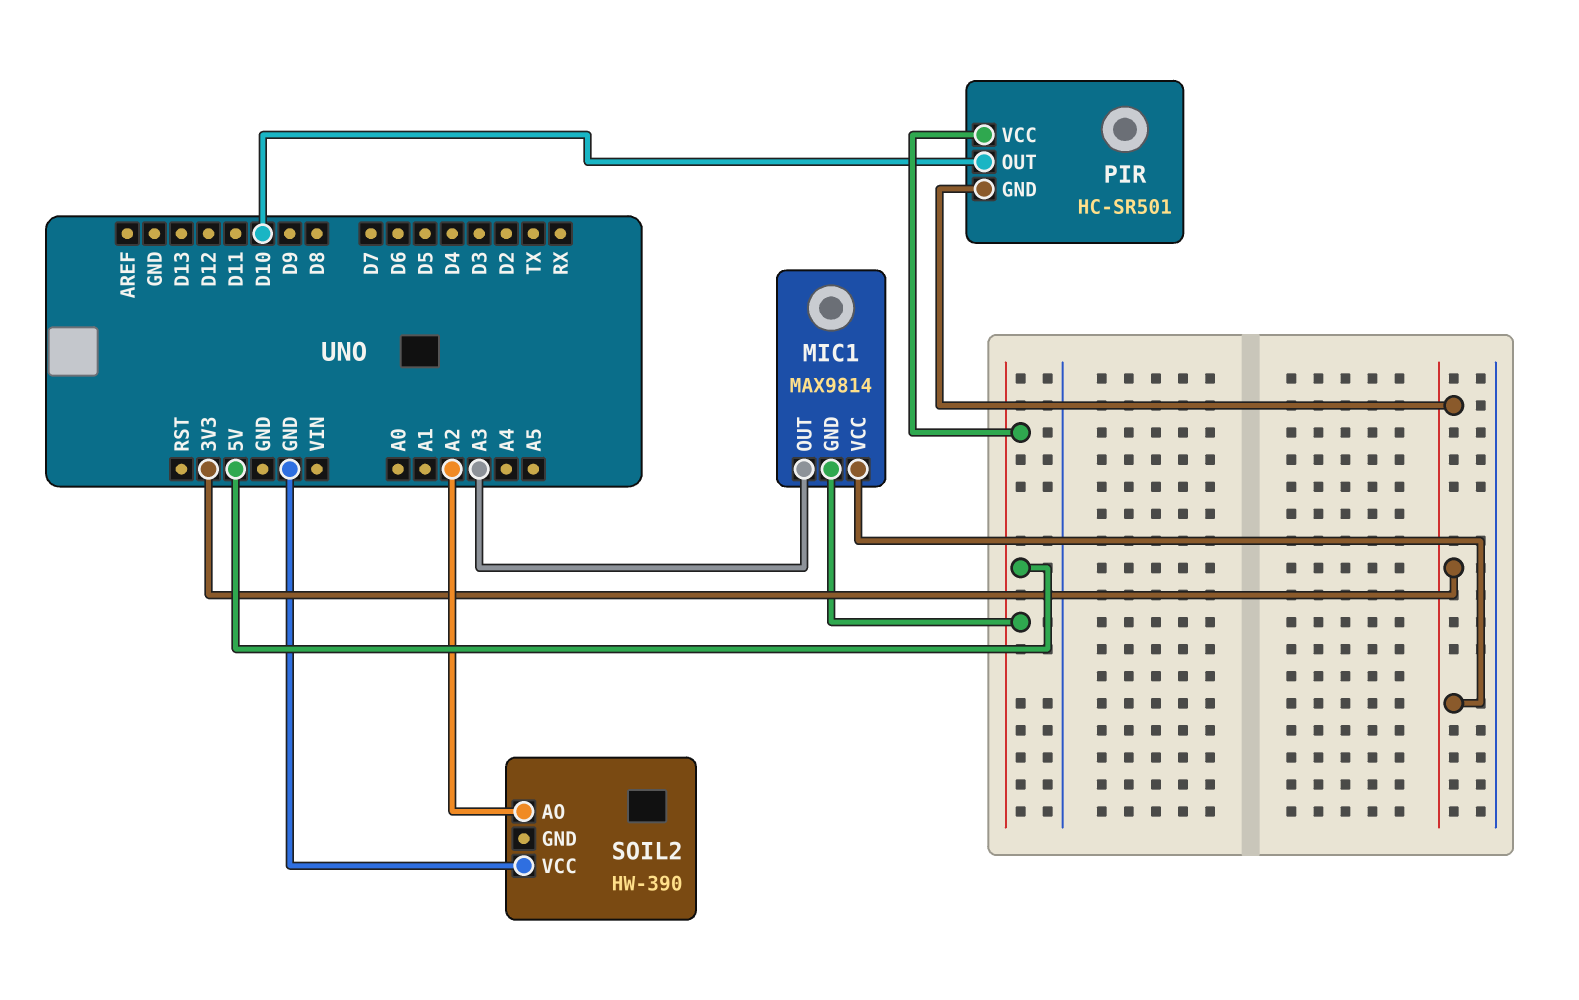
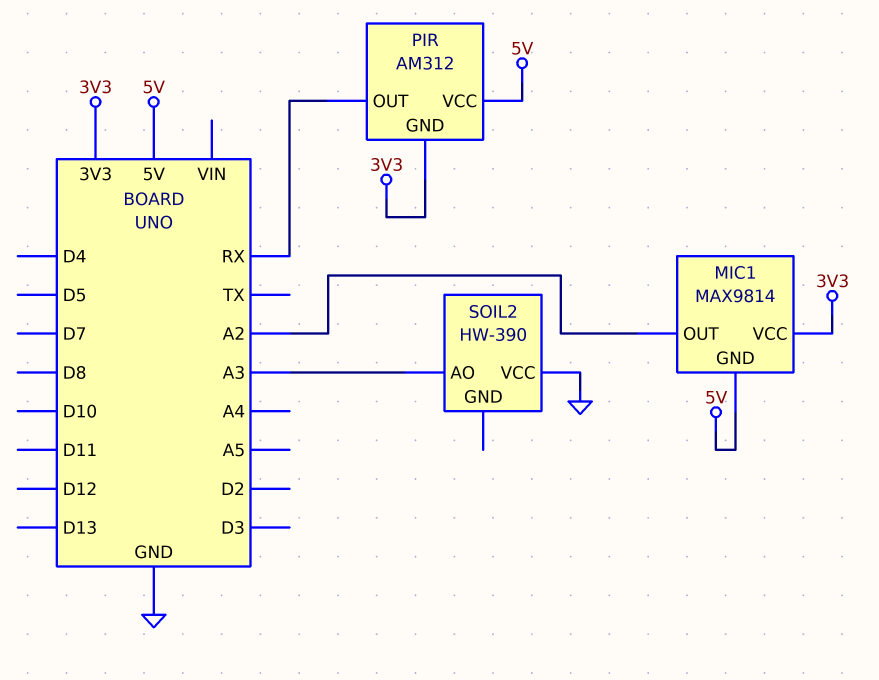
MIC1 pin OUT: A3 -> A2
PIR: HC-SR501 -> AM312
PIR pin OUT: D10 -> RX
SOIL2 pin AO: A2 -> A3

